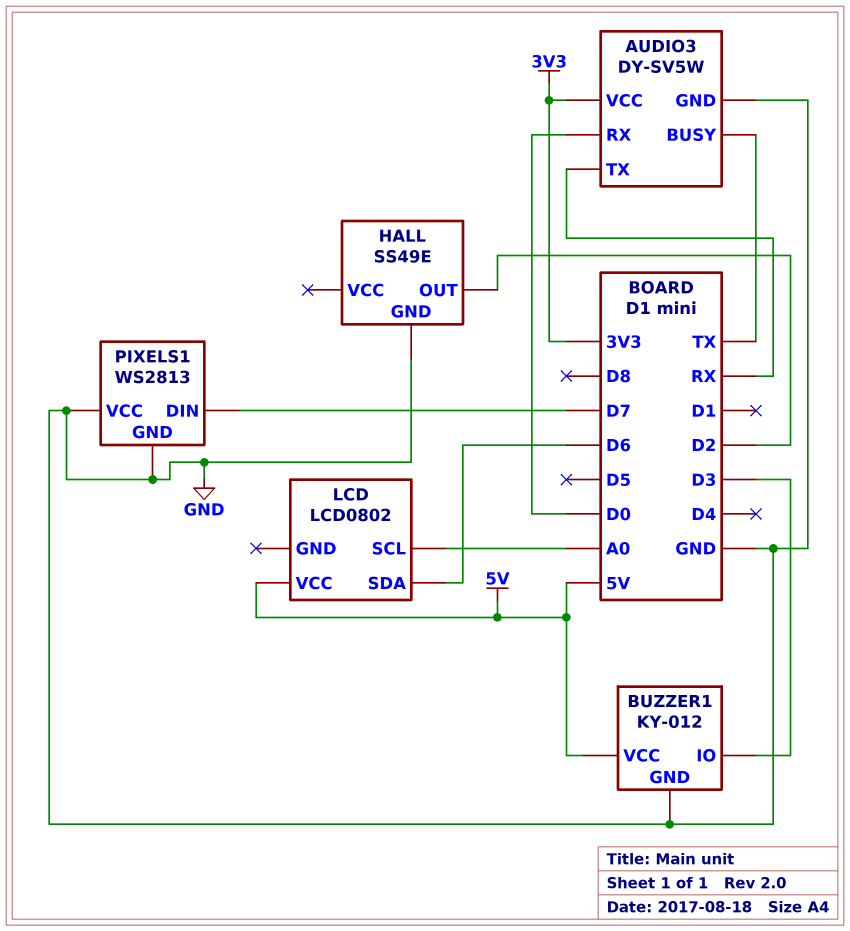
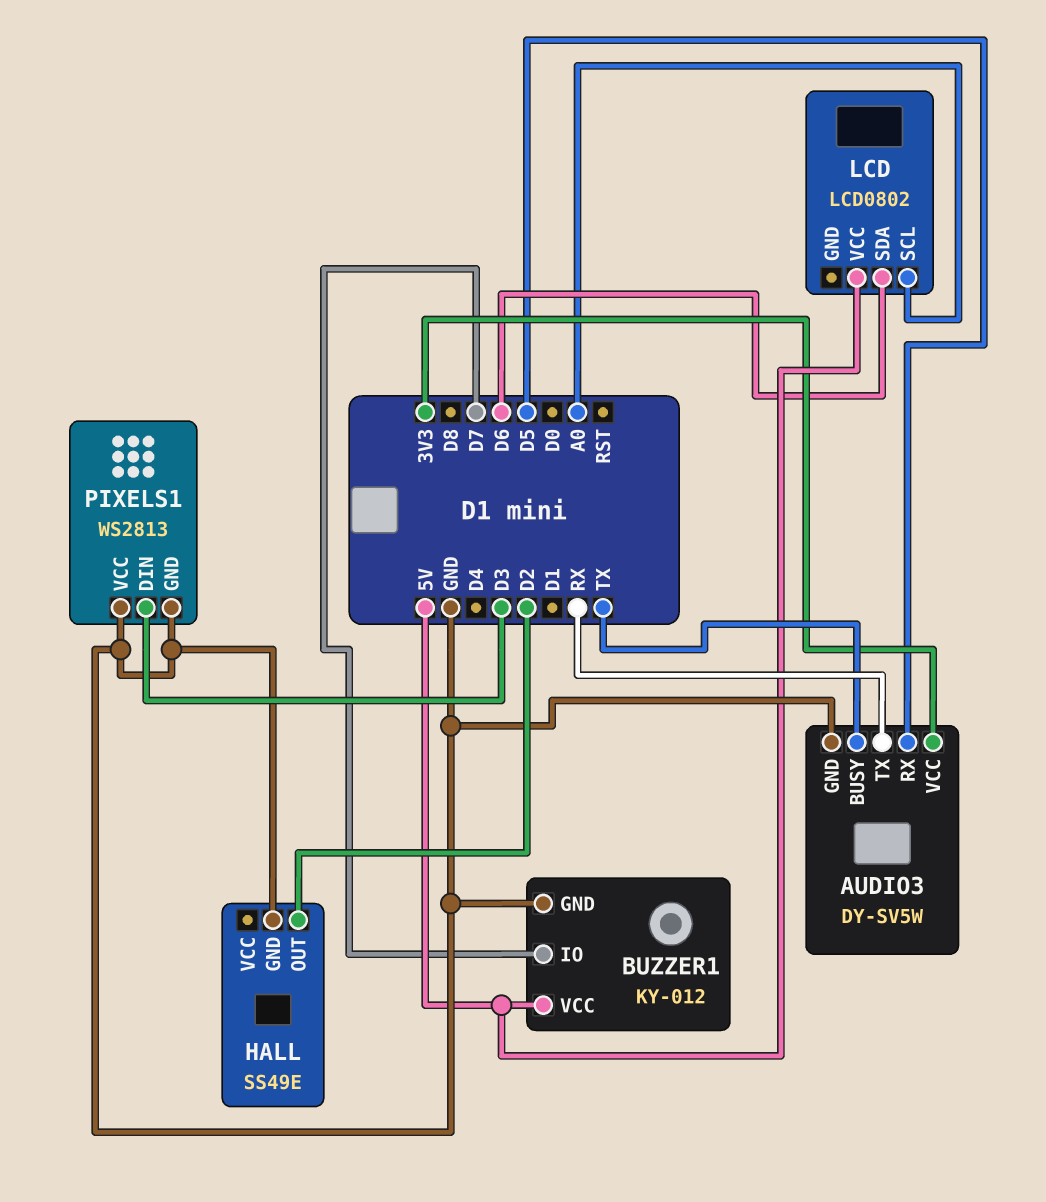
AUDIO3 pin RX: D0 -> D5
BUZZER1 pin IO: D3 -> D7
PIXELS1 pin DIN: D7 -> D3

